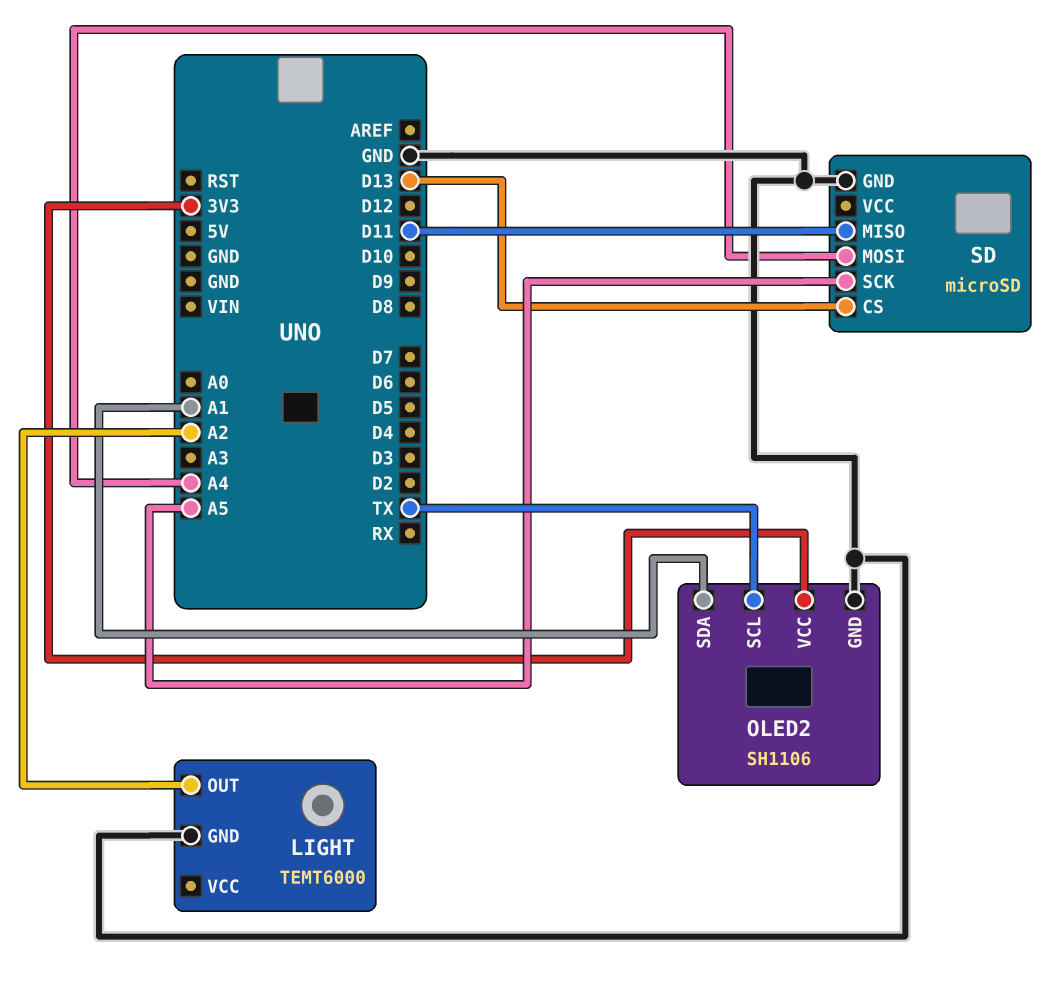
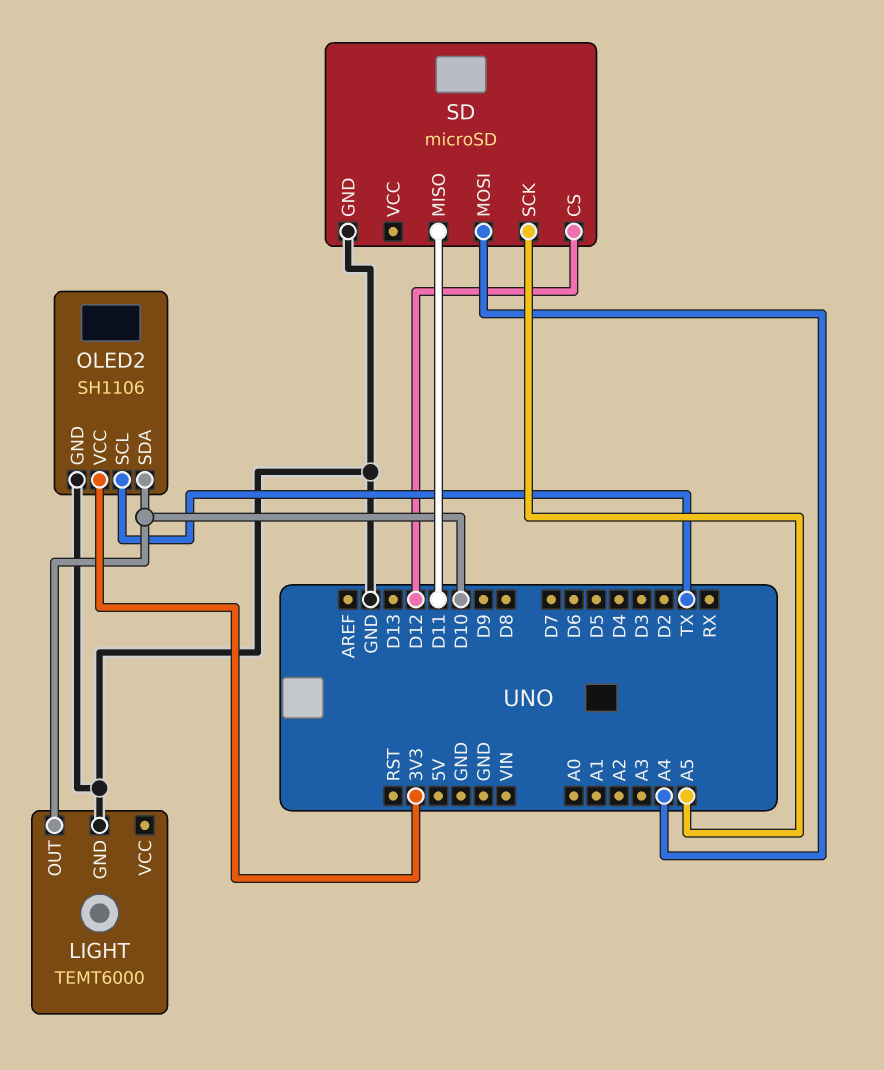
LIGHT pin OUT: A2 -> D10
OLED2 pin SDA: A1 -> D10
SD pin CS: D13 -> D12

